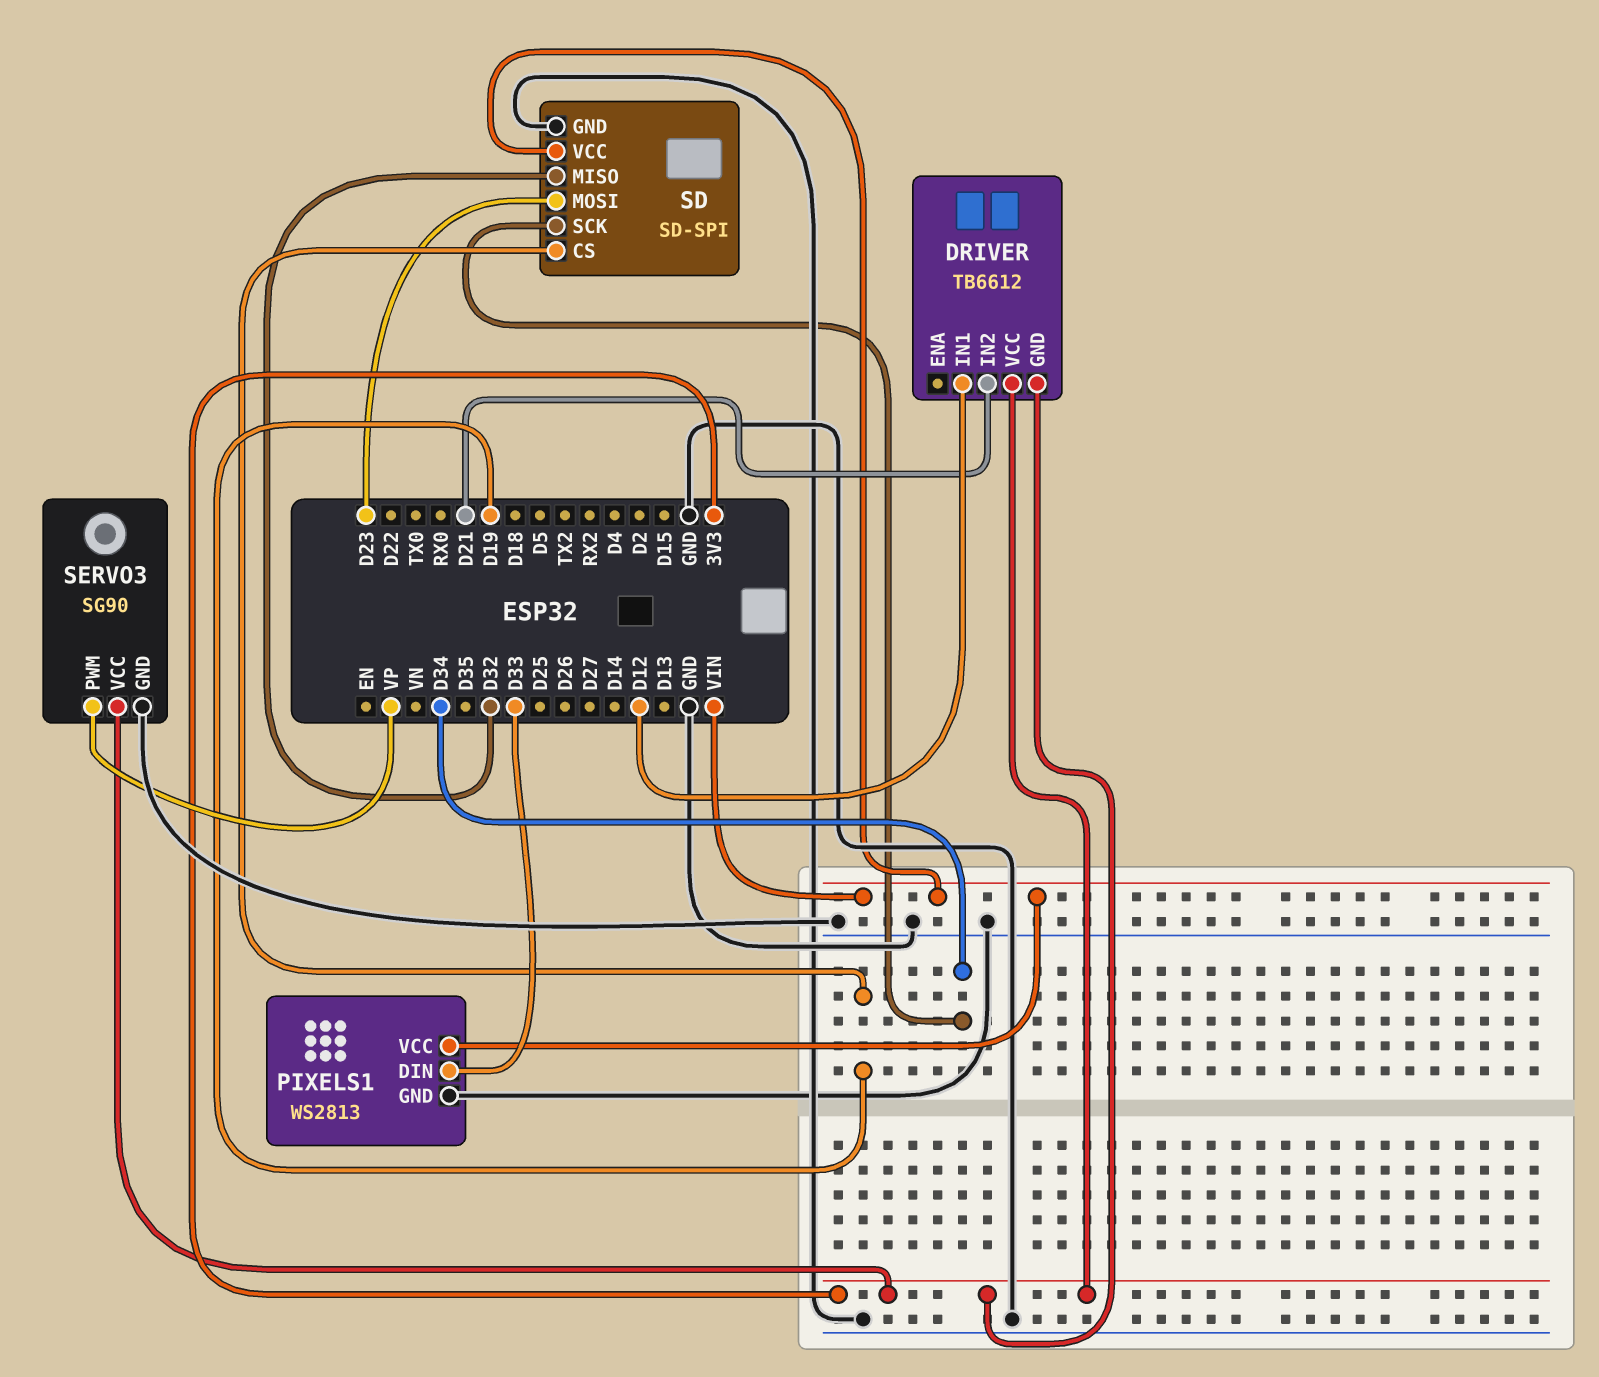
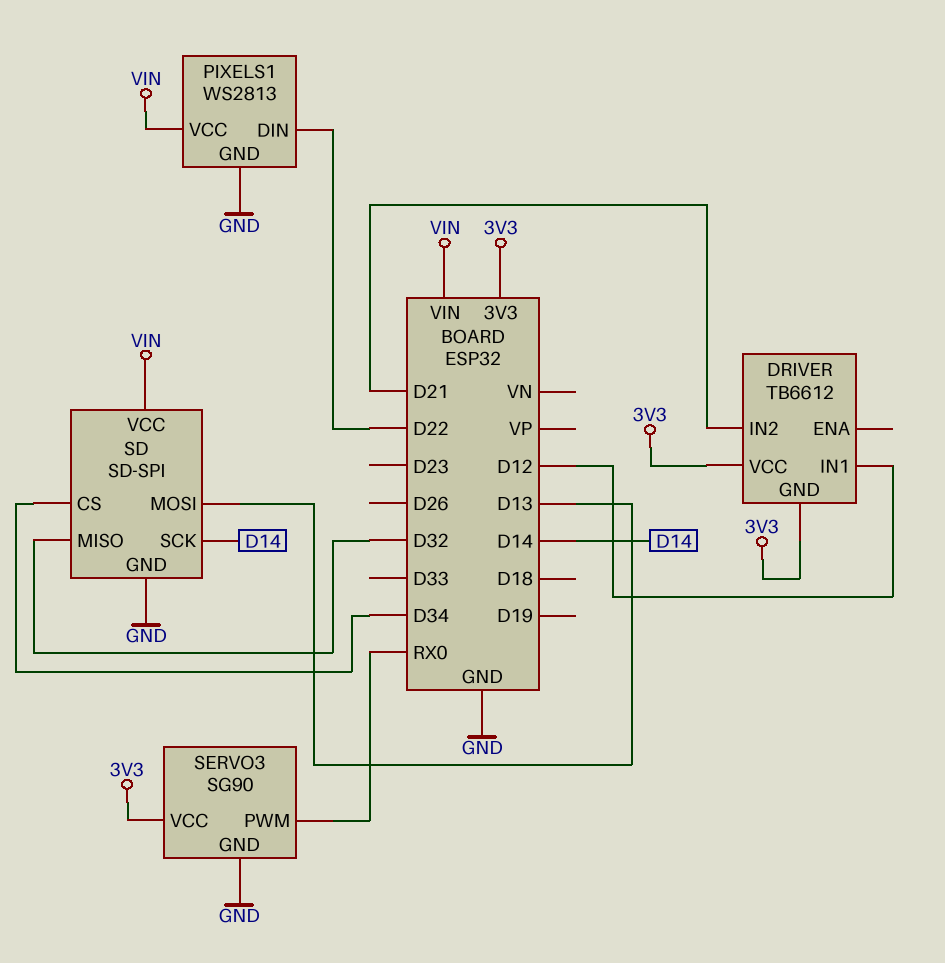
PIXELS1 pin DIN: D33 -> D22
SD pin CS: D19 -> D34
SD pin MOSI: D23 -> D13
SD pin SCK: D34 -> D14
SERVO3 pin PWM: VP -> RX0

